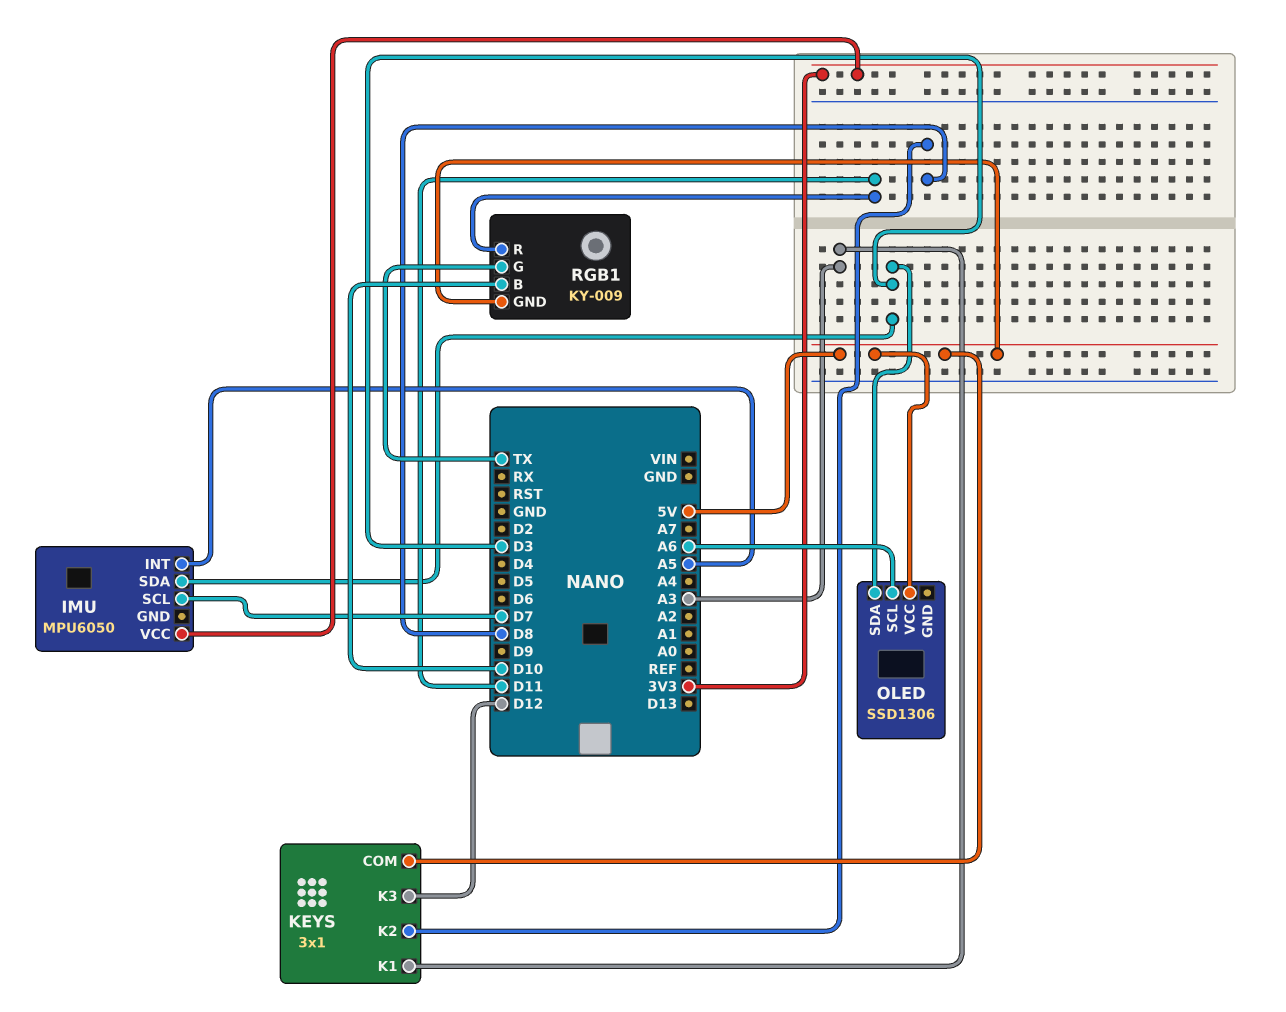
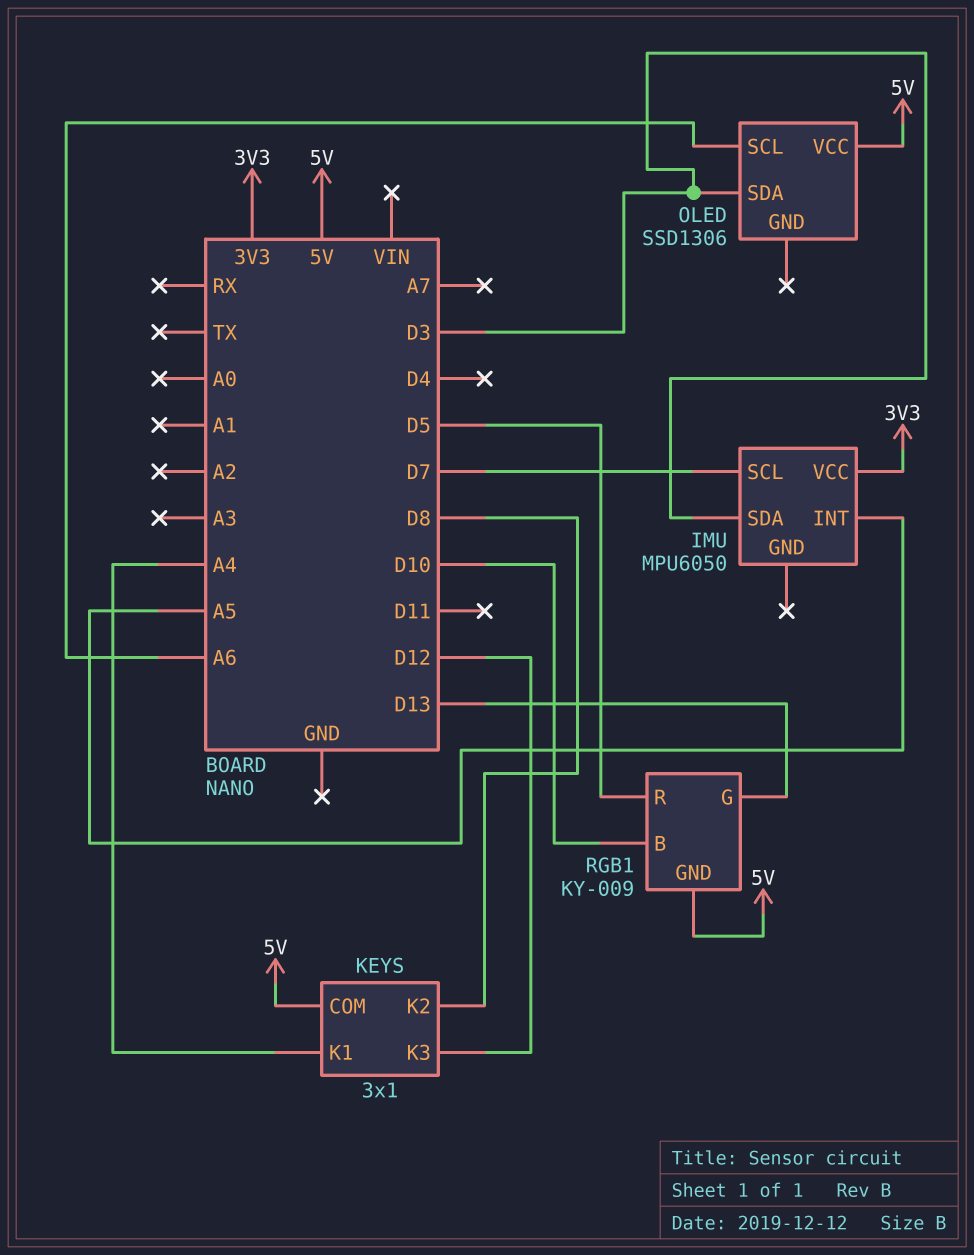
KEYS pin K1: A3 -> A4
RGB1 pin G: TX -> D13
RGB1 pin R: D11 -> D5

